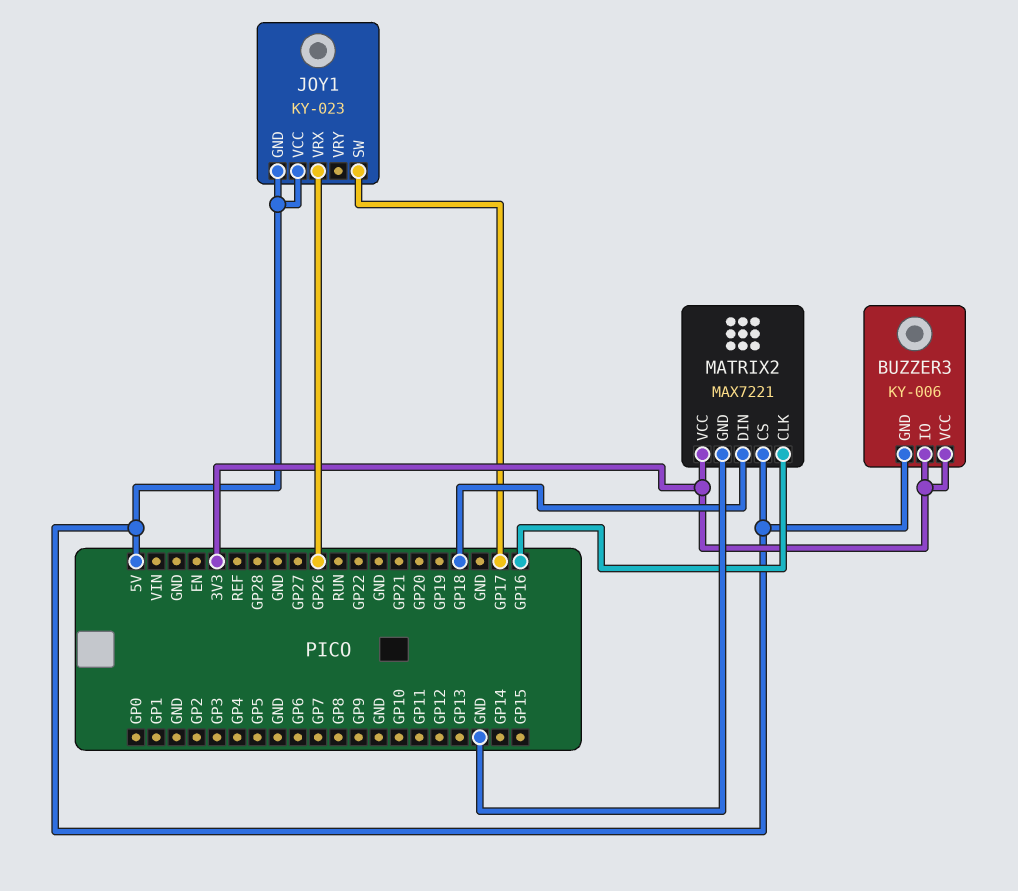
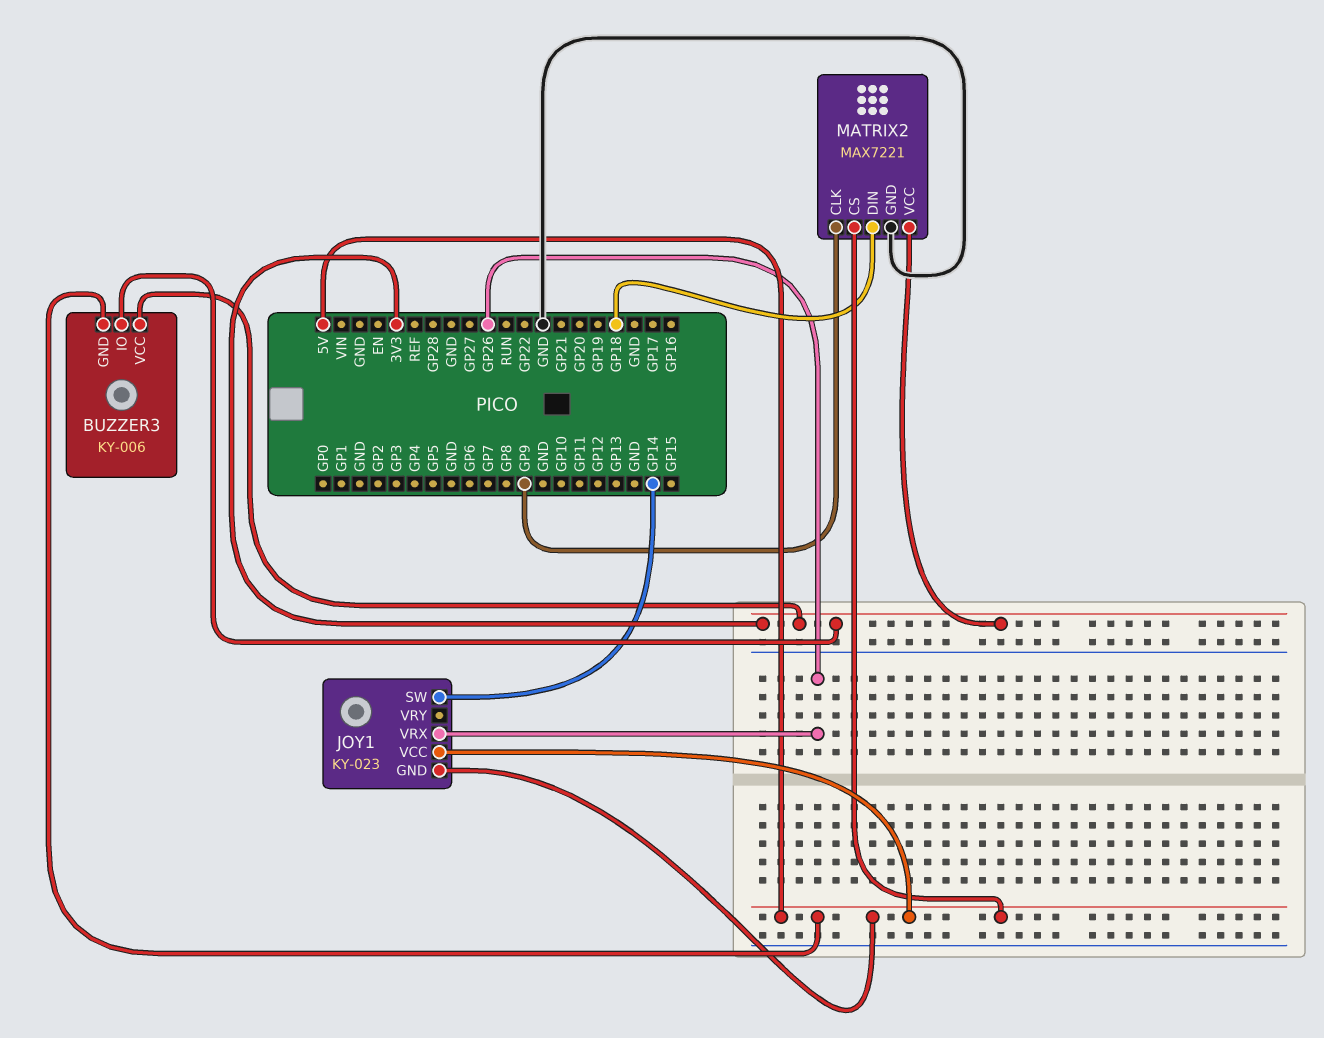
JOY1 pin SW: GP17 -> GP14
MATRIX2 pin CLK: GP16 -> GP9

